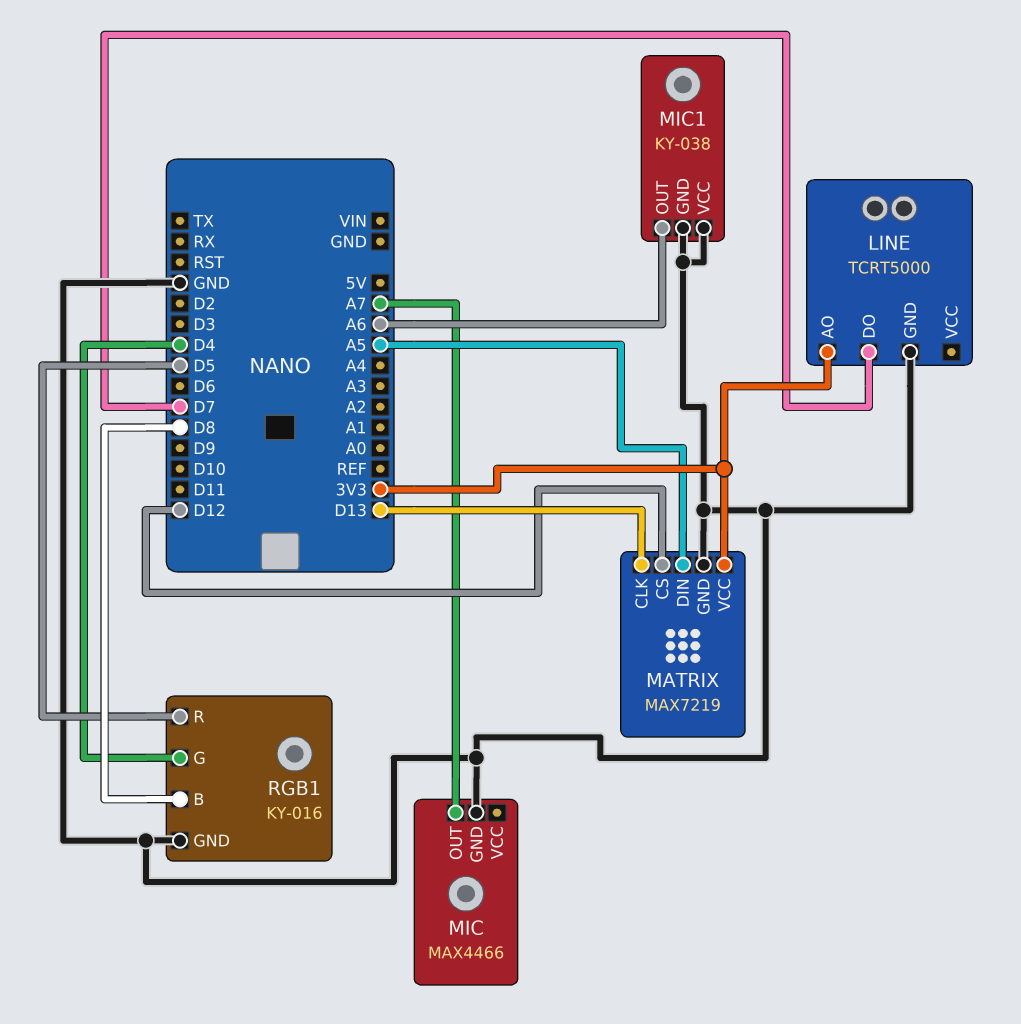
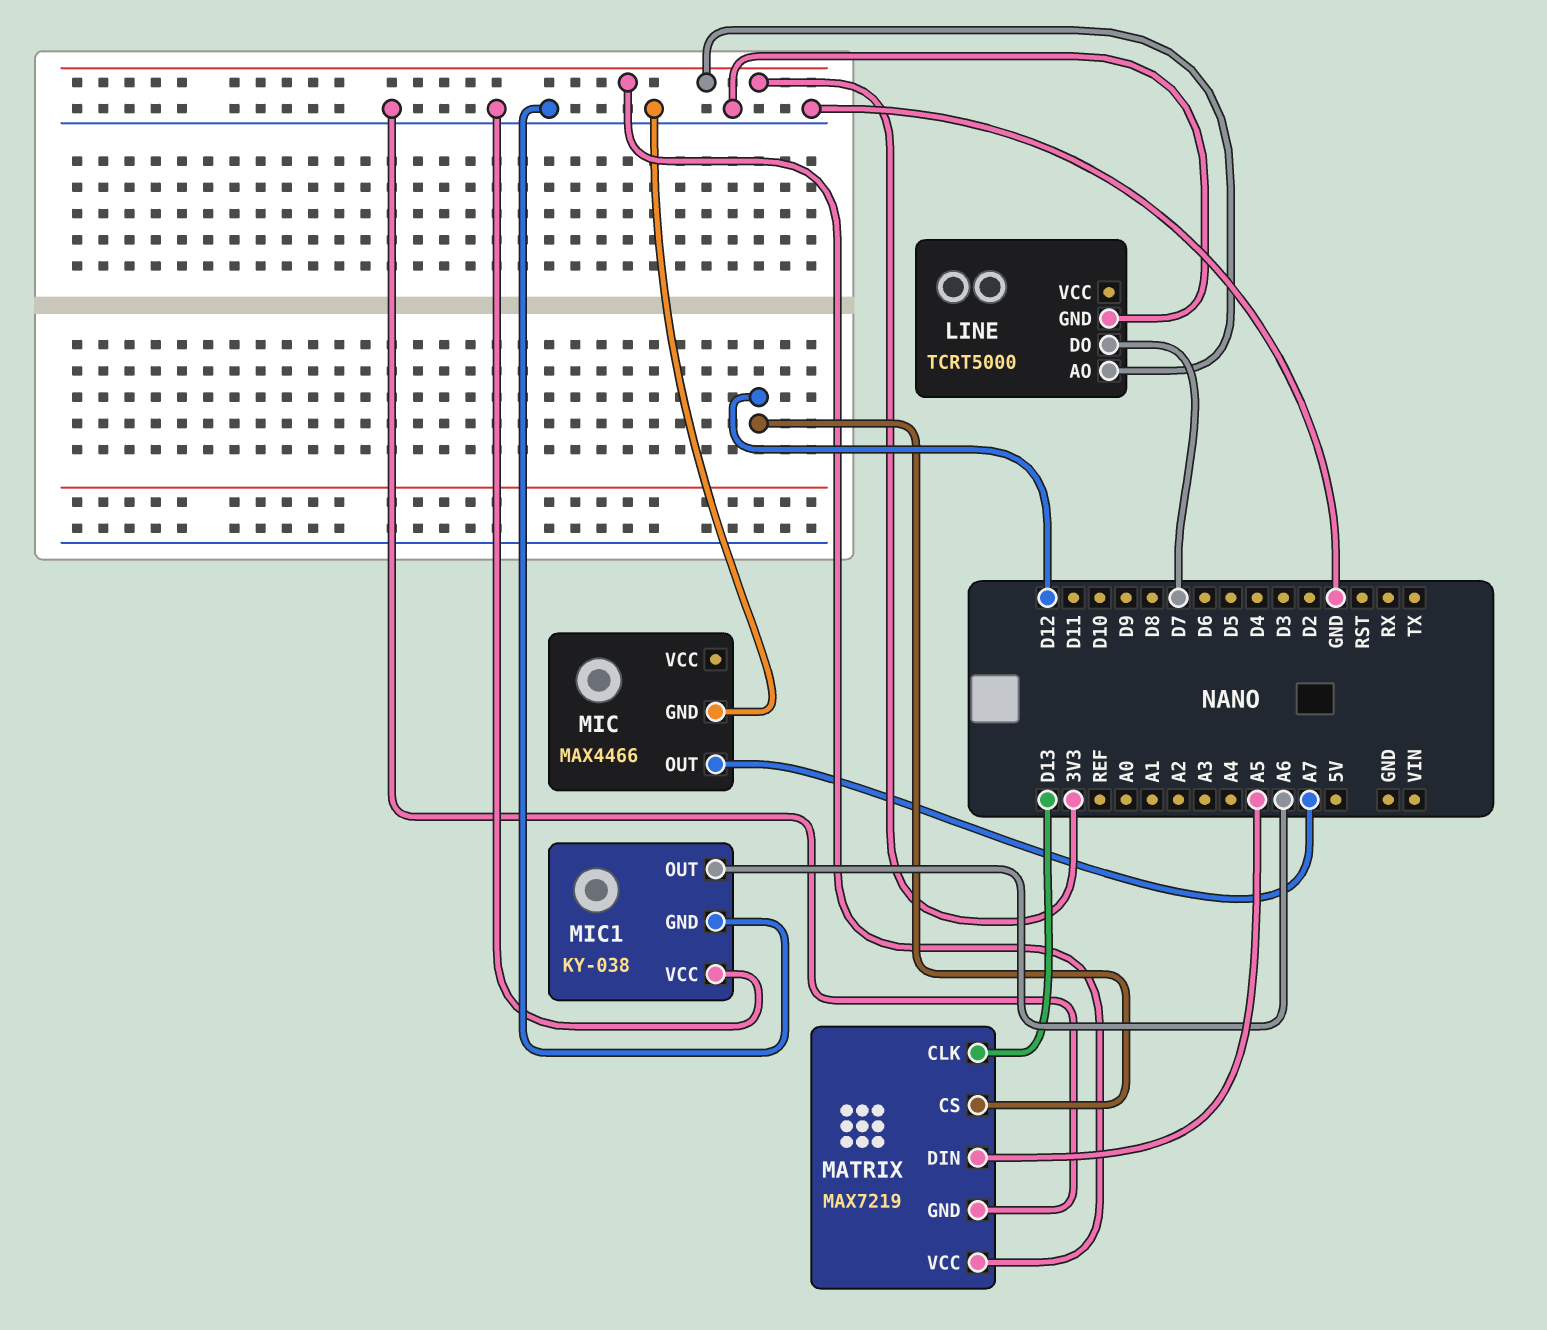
RGB1: KY-016 -> none
RGB1 pin B: D8 -> none
RGB1 pin G: D4 -> none
RGB1 pin GND: GND -> none
RGB1 pin R: D5 -> none

